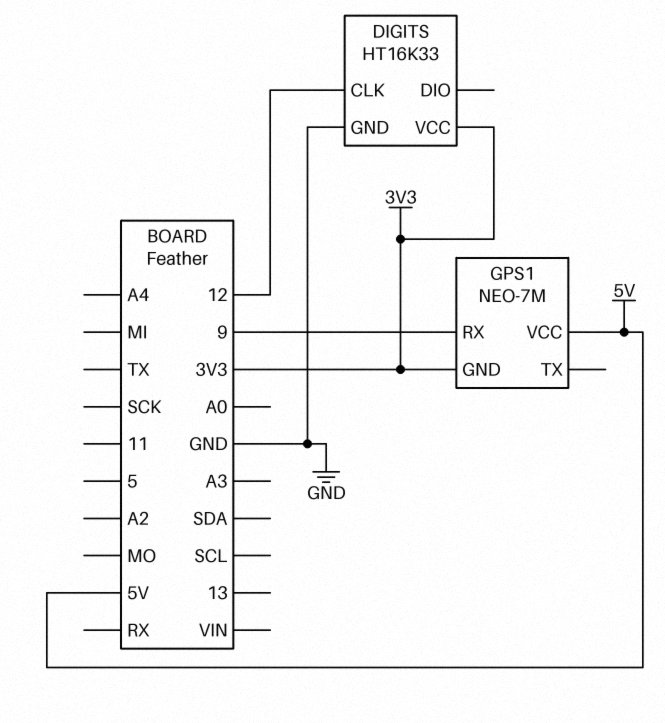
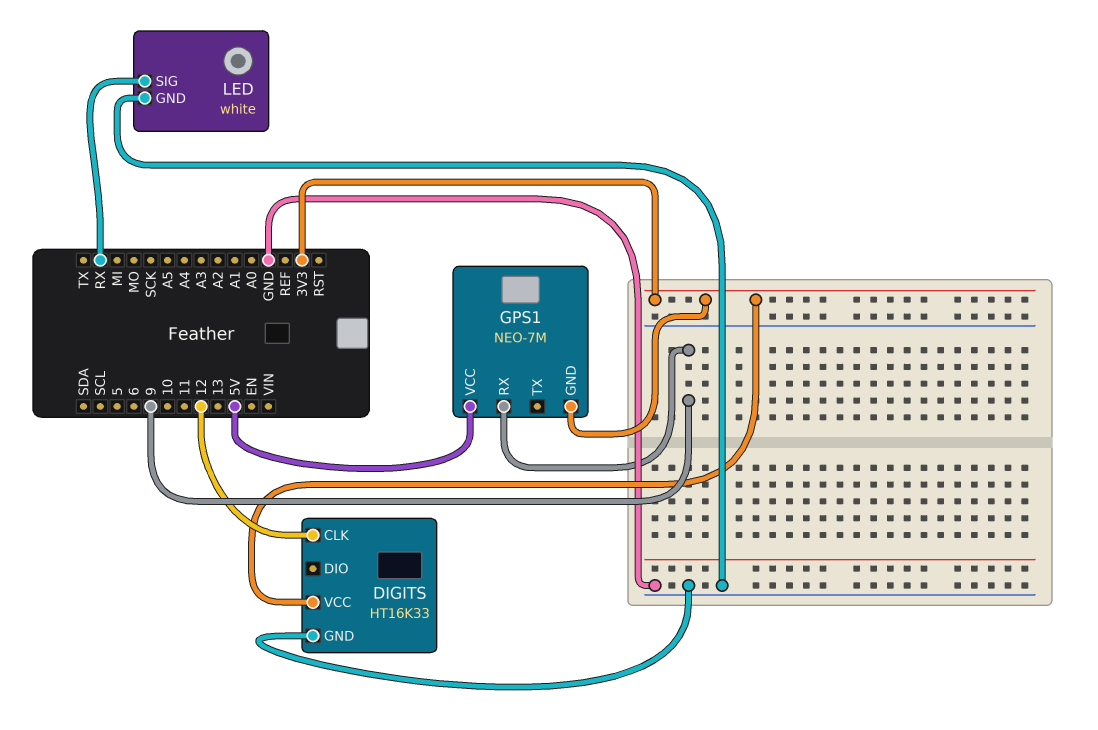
LED: none -> white
LED pin GND: none -> GND
LED pin SIG: none -> RX

